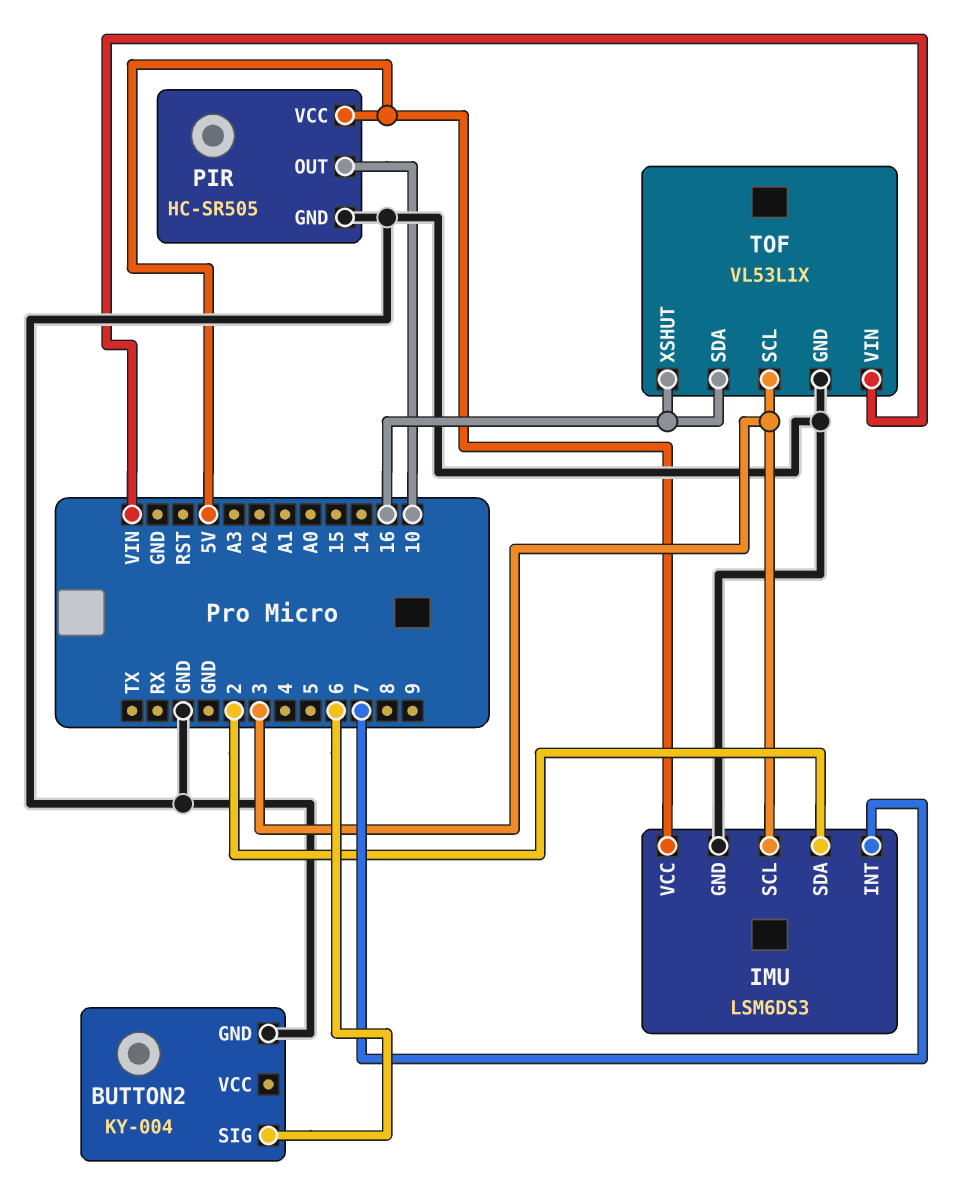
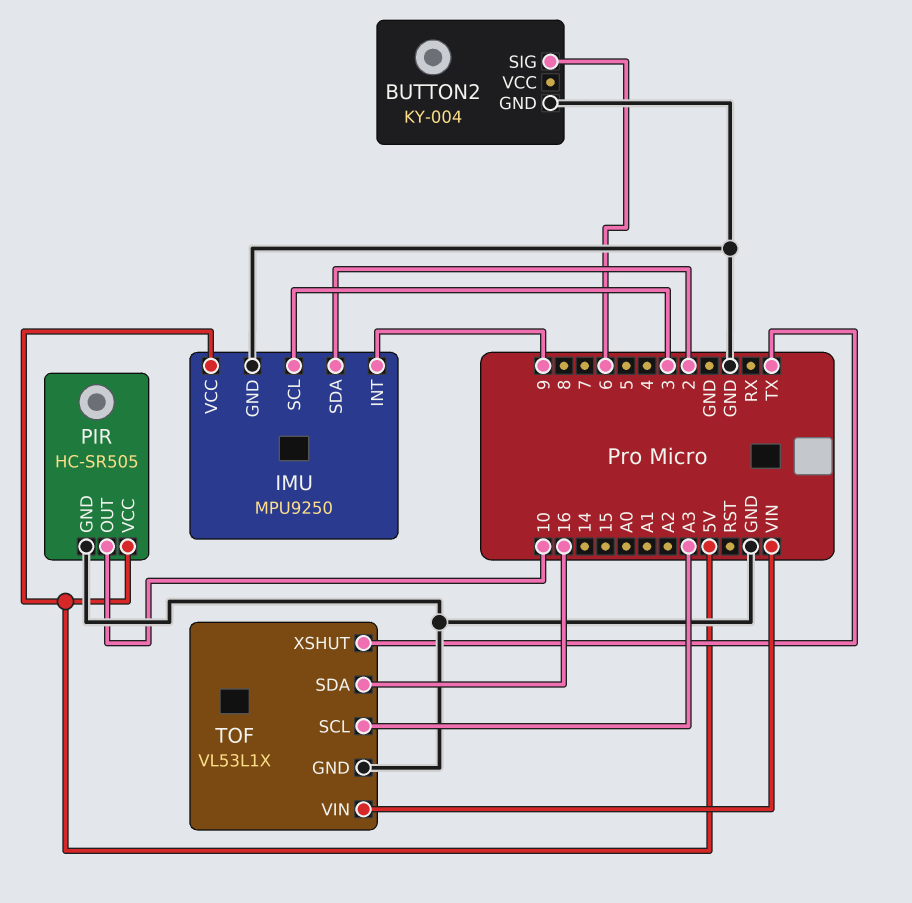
IMU: LSM6DS3 -> MPU9250
IMU pin INT: 7 -> 9
TOF pin SCL: 3 -> A3
TOF pin XSHUT: 16 -> TX

